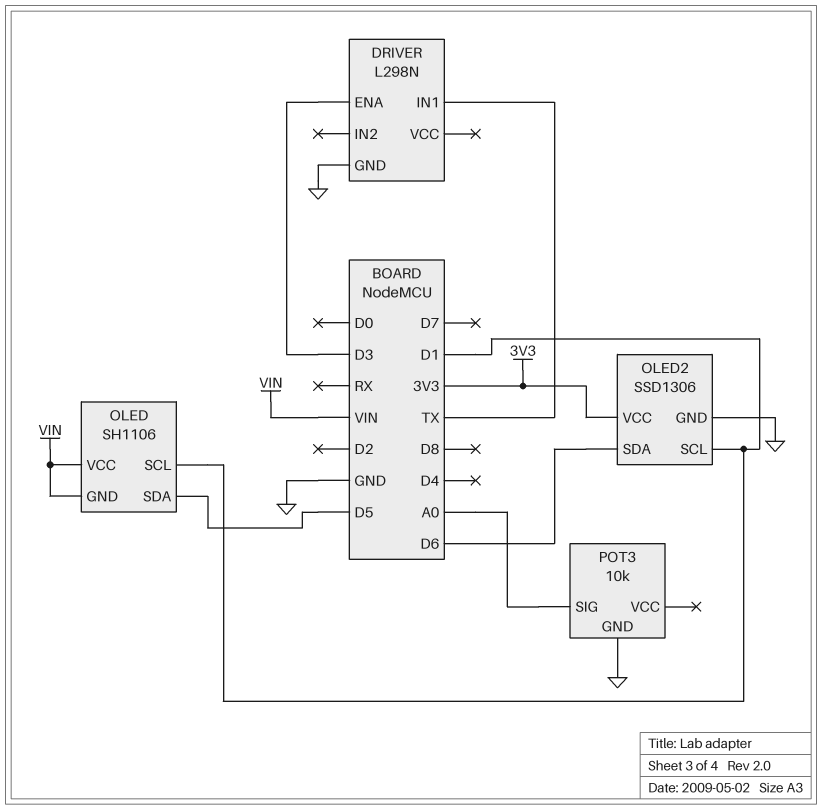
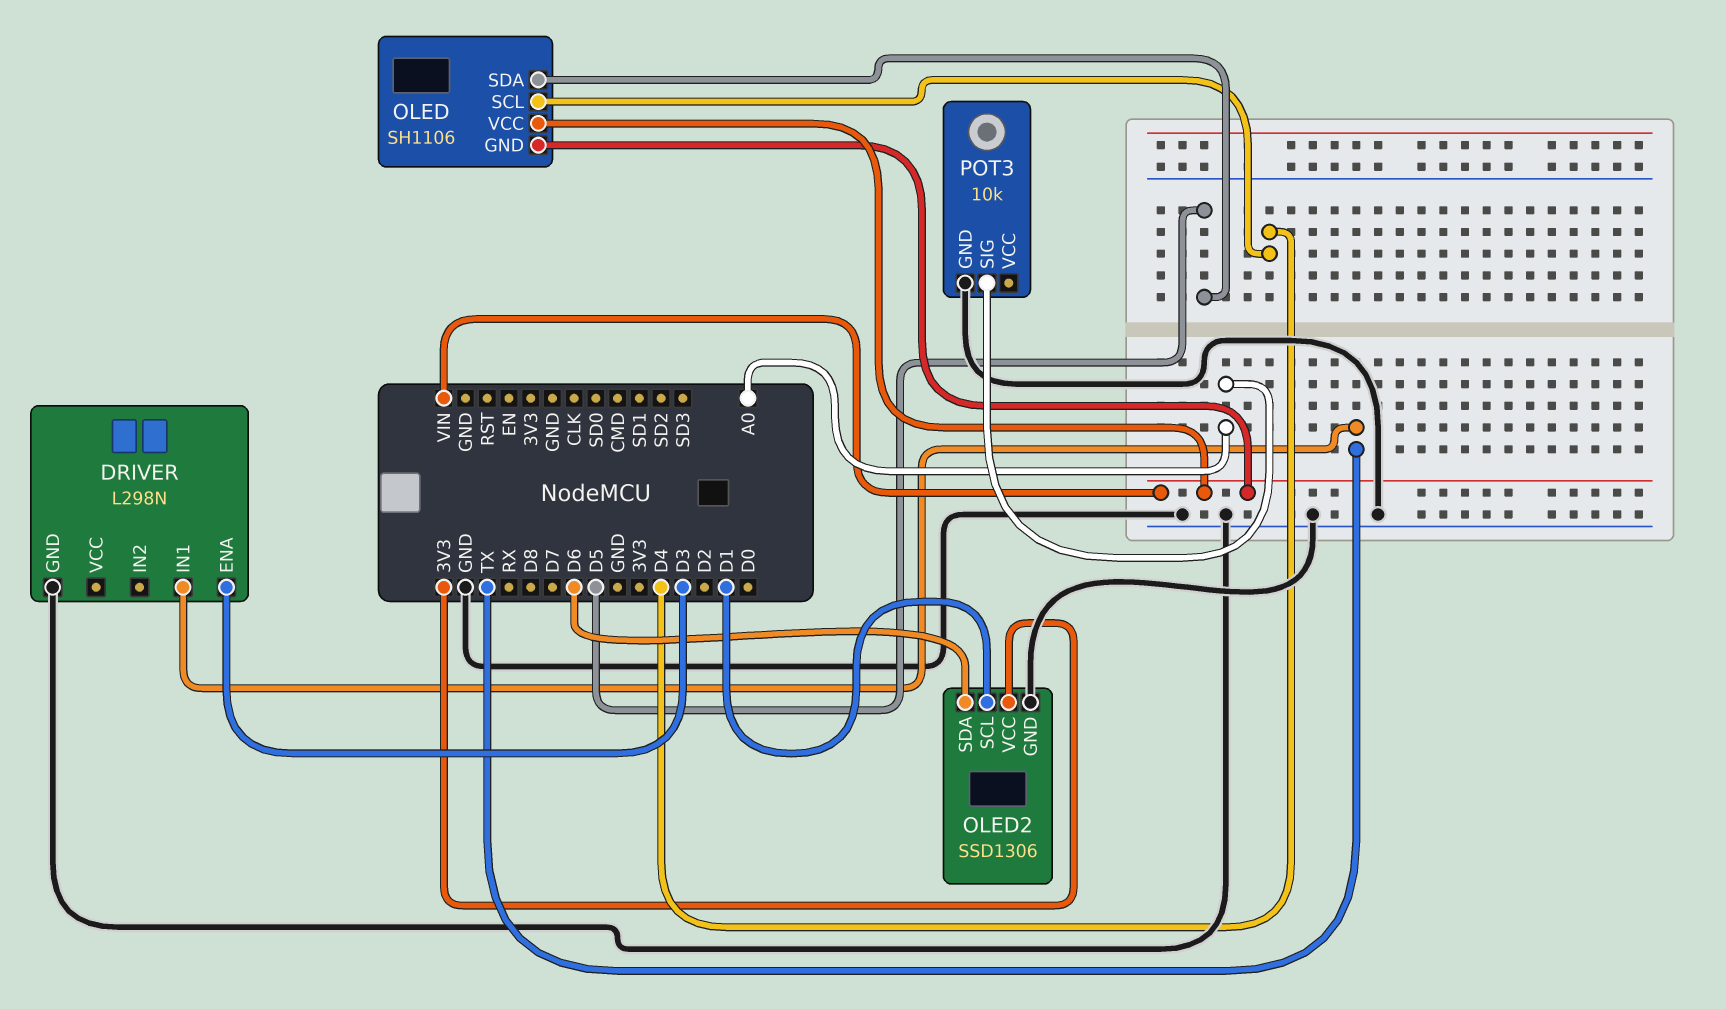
OLED pin SCL: D1 -> D4

